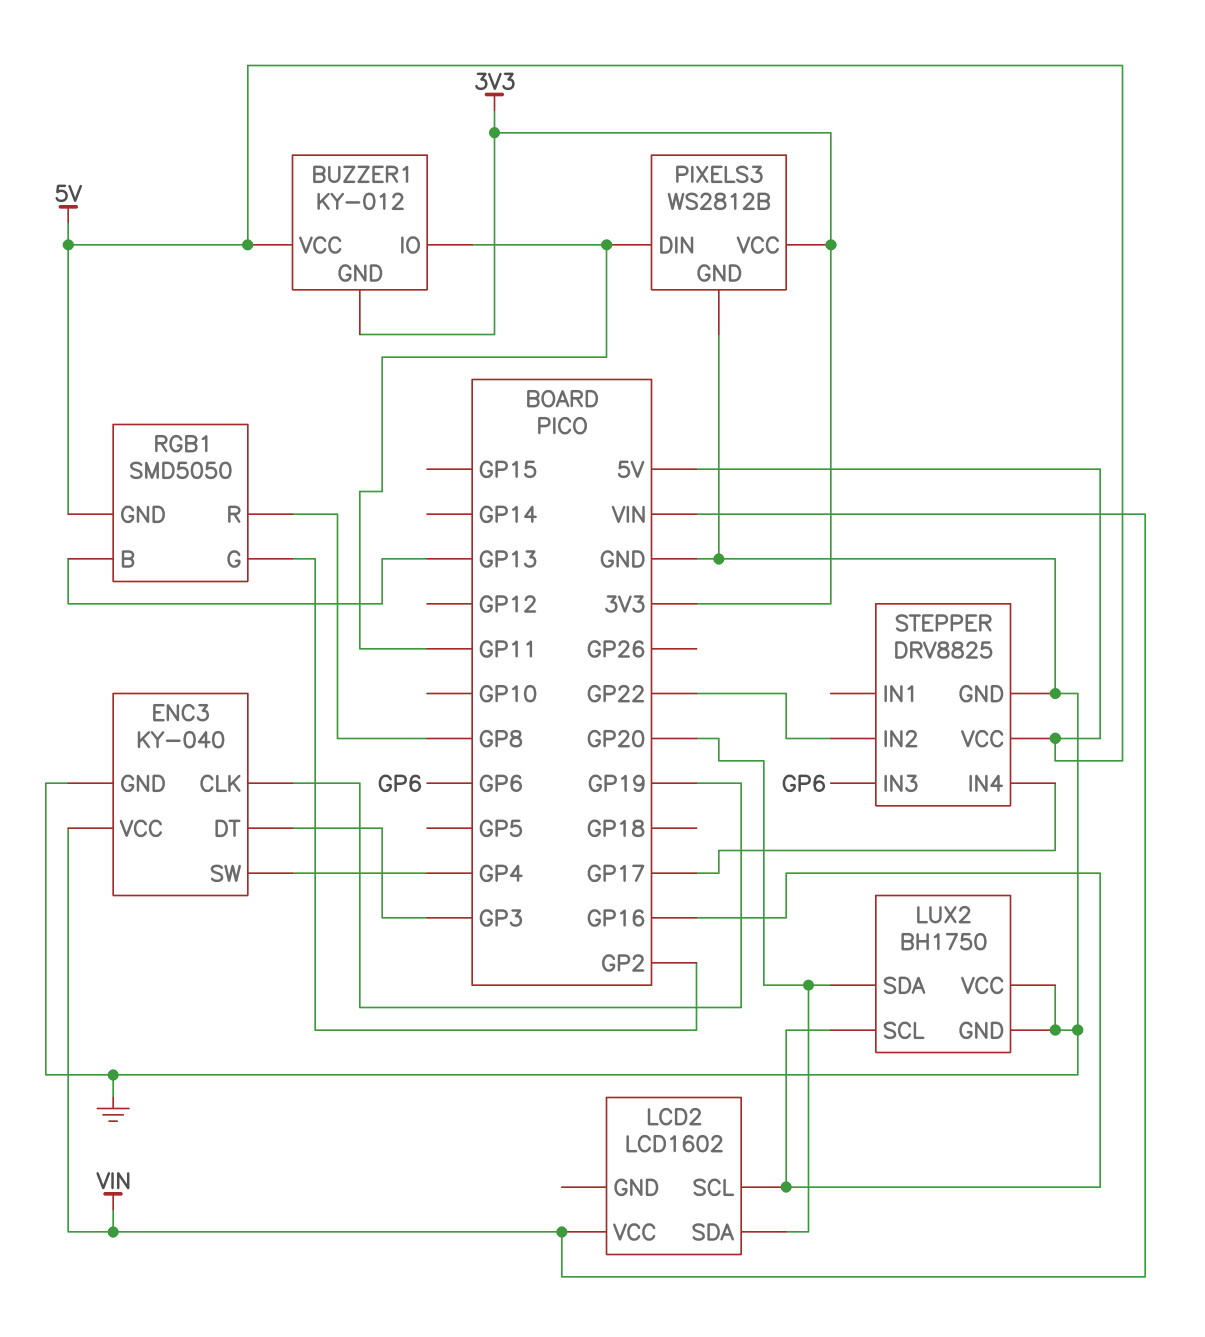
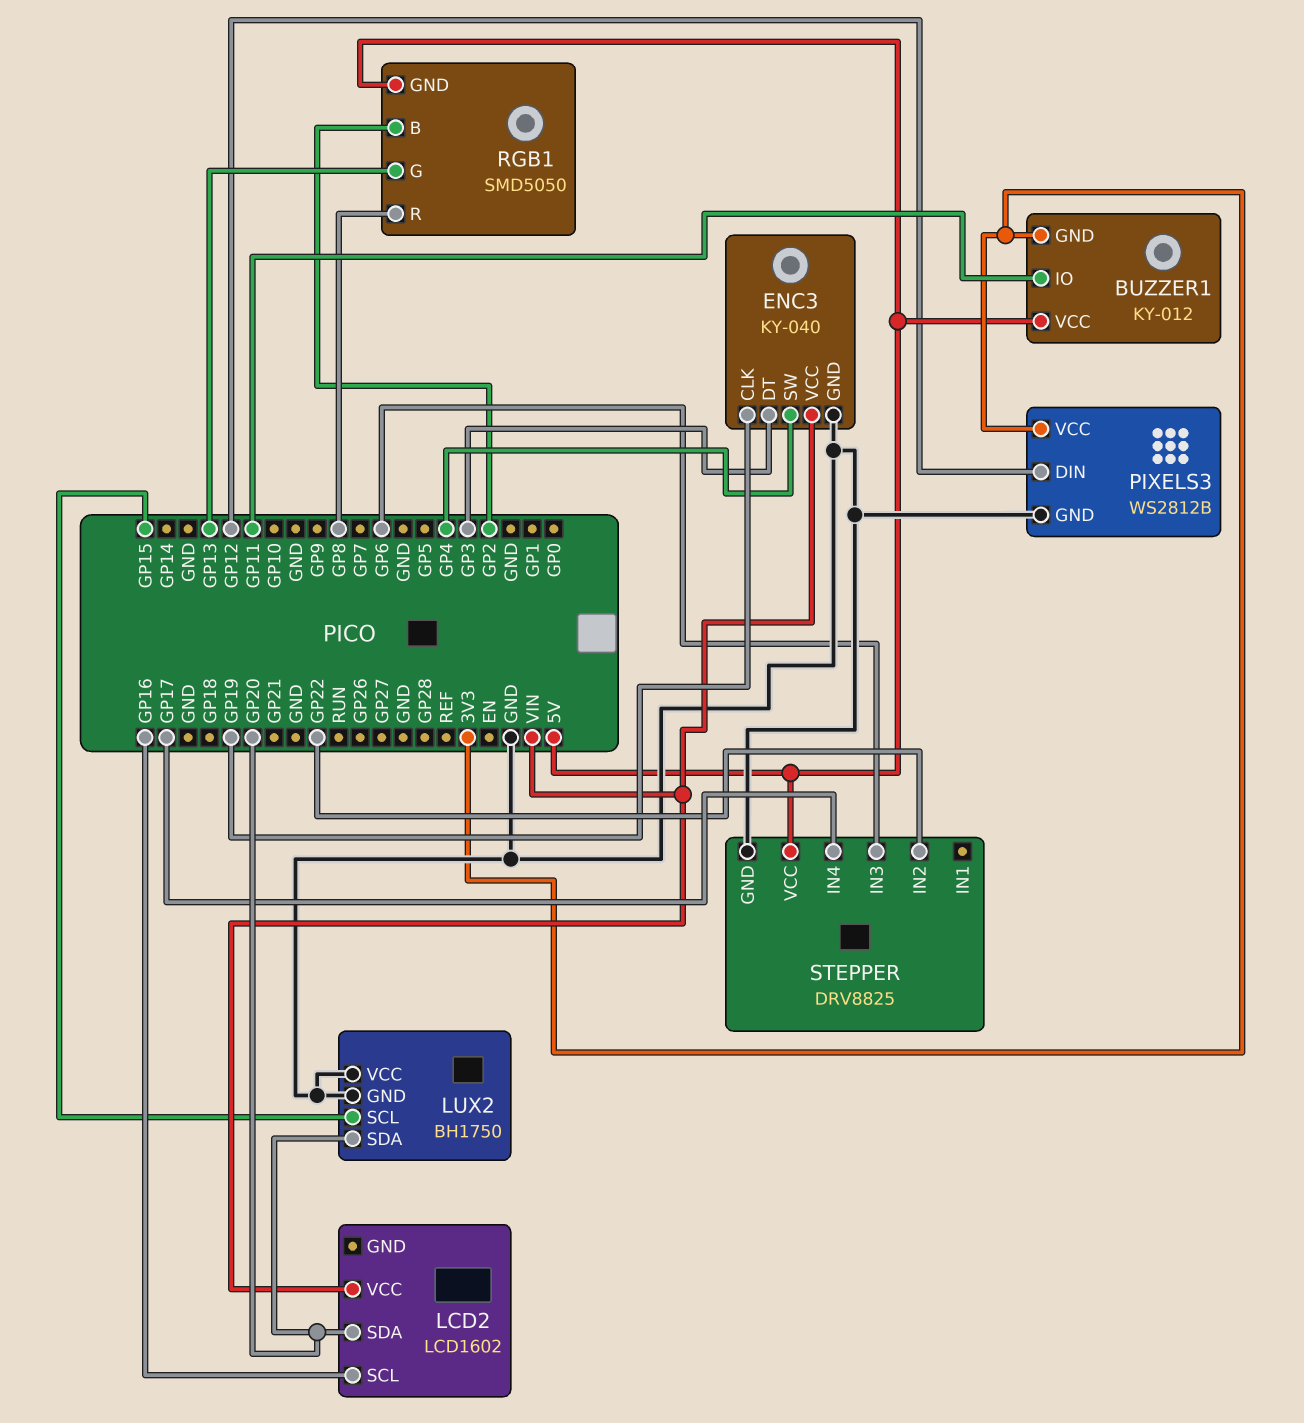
LUX2 pin SCL: GP16 -> GP15
PIXELS3 pin DIN: GP11 -> GP12
RGB1 pin B: GP13 -> GP2
RGB1 pin G: GP2 -> GP13

